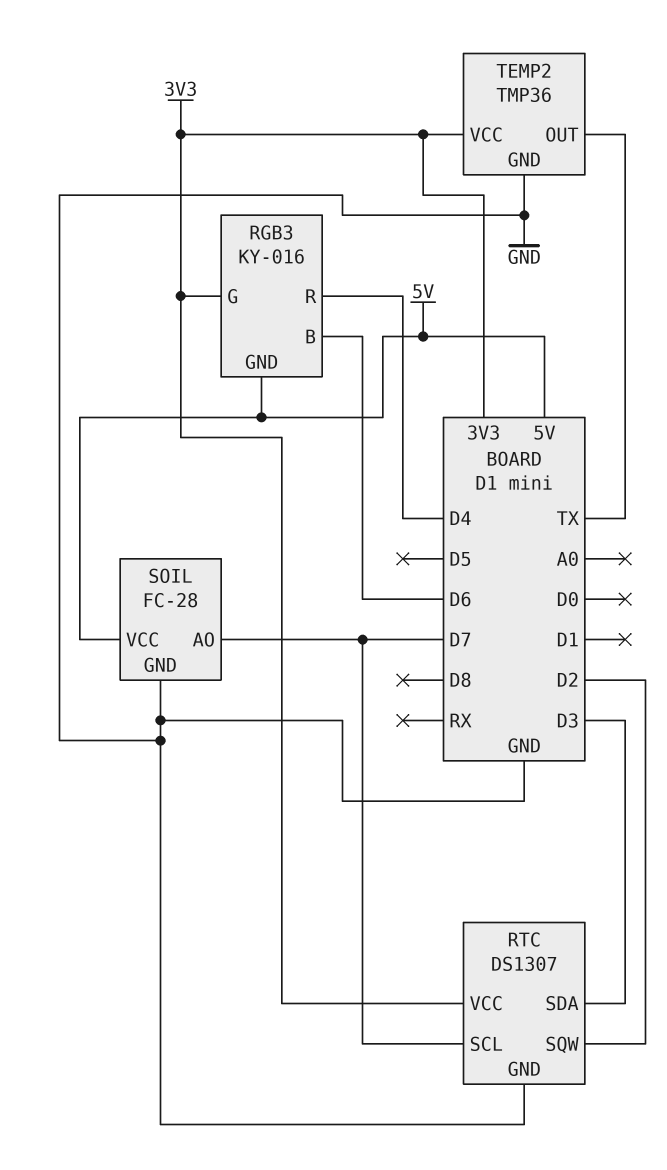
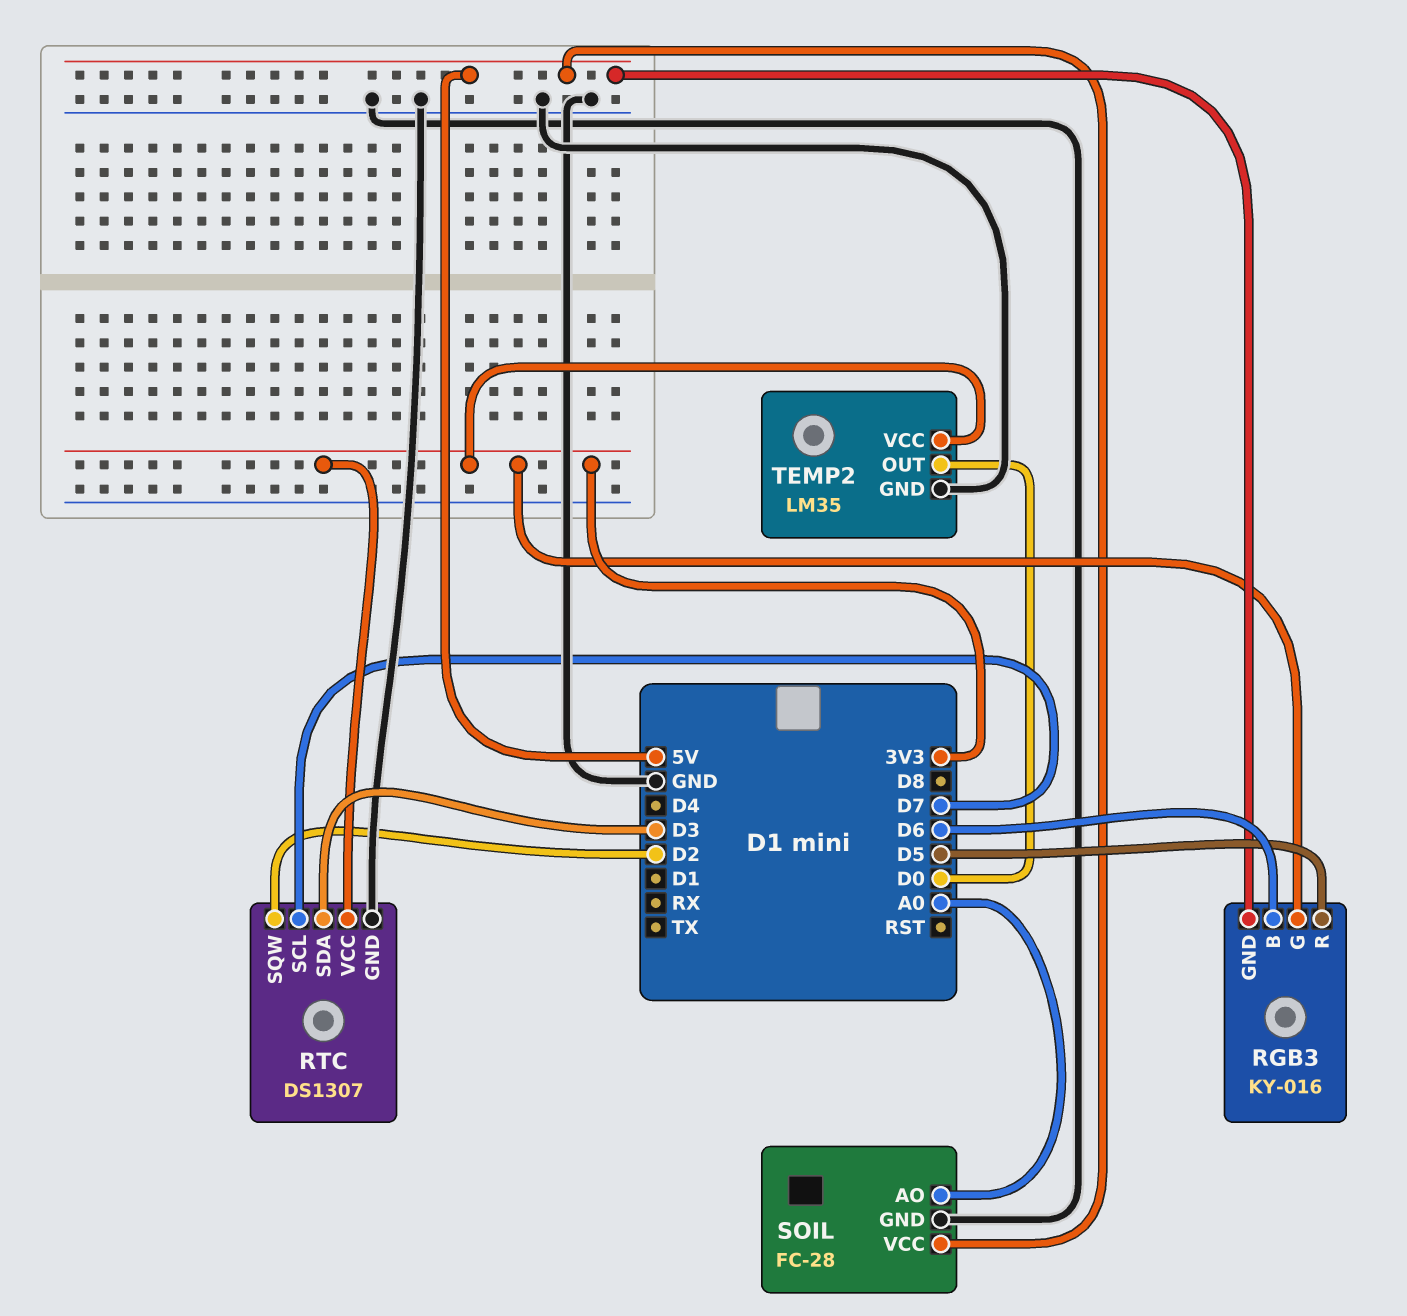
RGB3 pin R: D4 -> D5
SOIL pin AO: D7 -> A0
TEMP2: TMP36 -> LM35
TEMP2 pin OUT: TX -> D0

